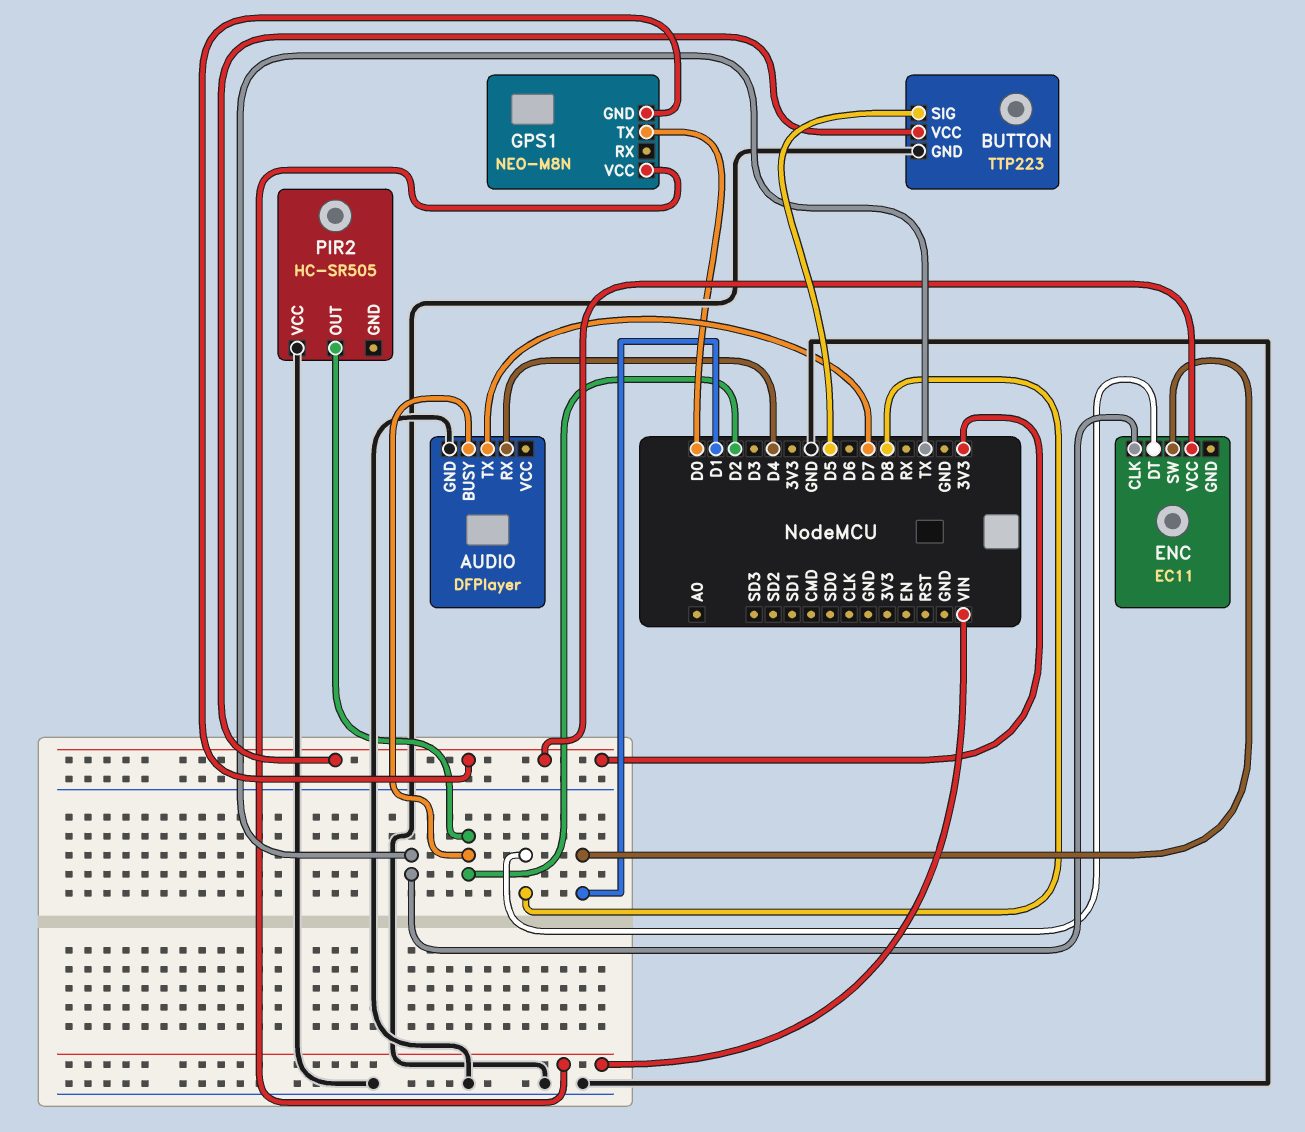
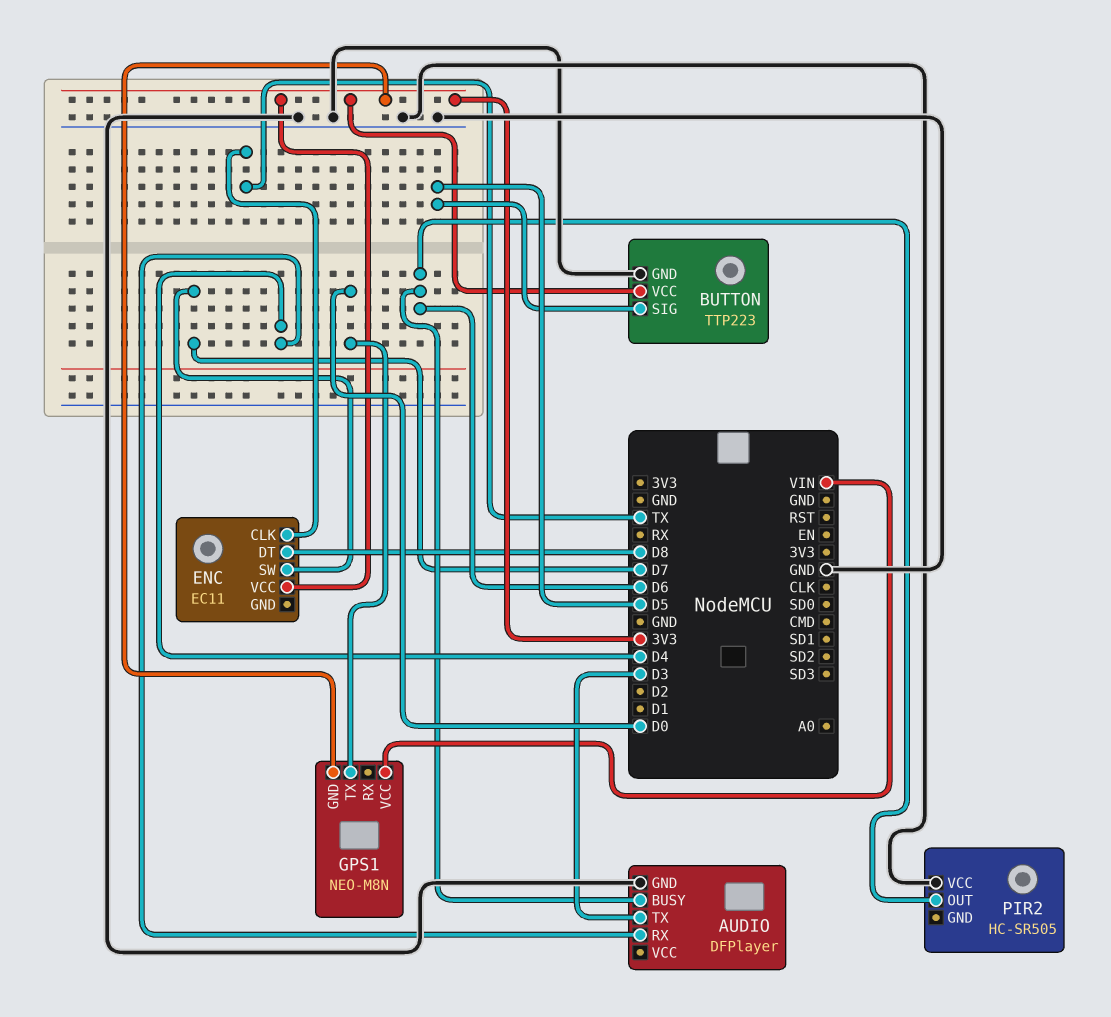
AUDIO pin BUSY: D2 -> D6
AUDIO pin TX: D7 -> D3
ENC pin SW: D1 -> D7
PIR2 pin OUT: D2 -> D6

